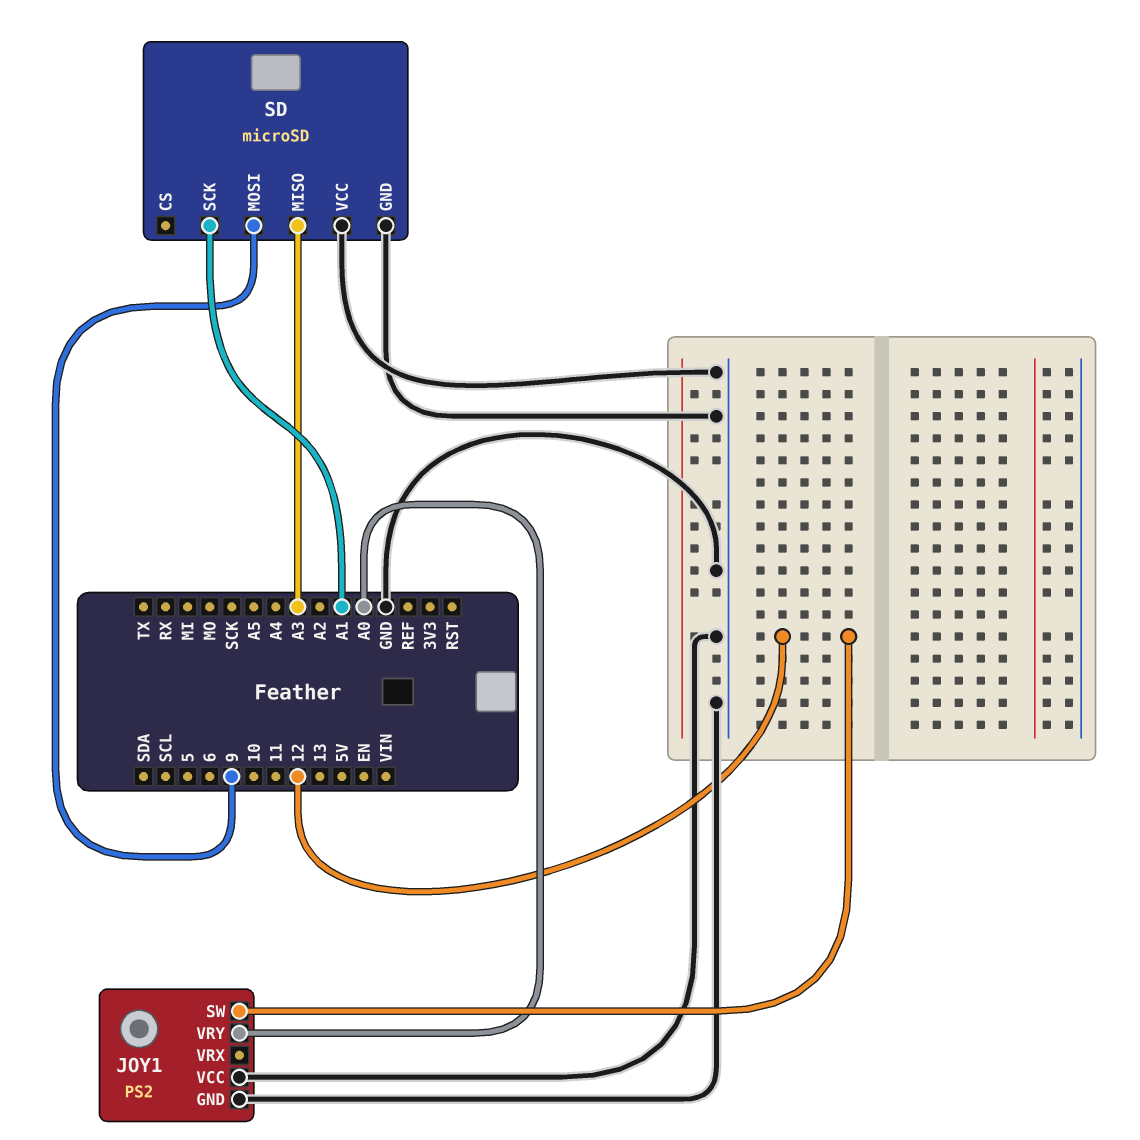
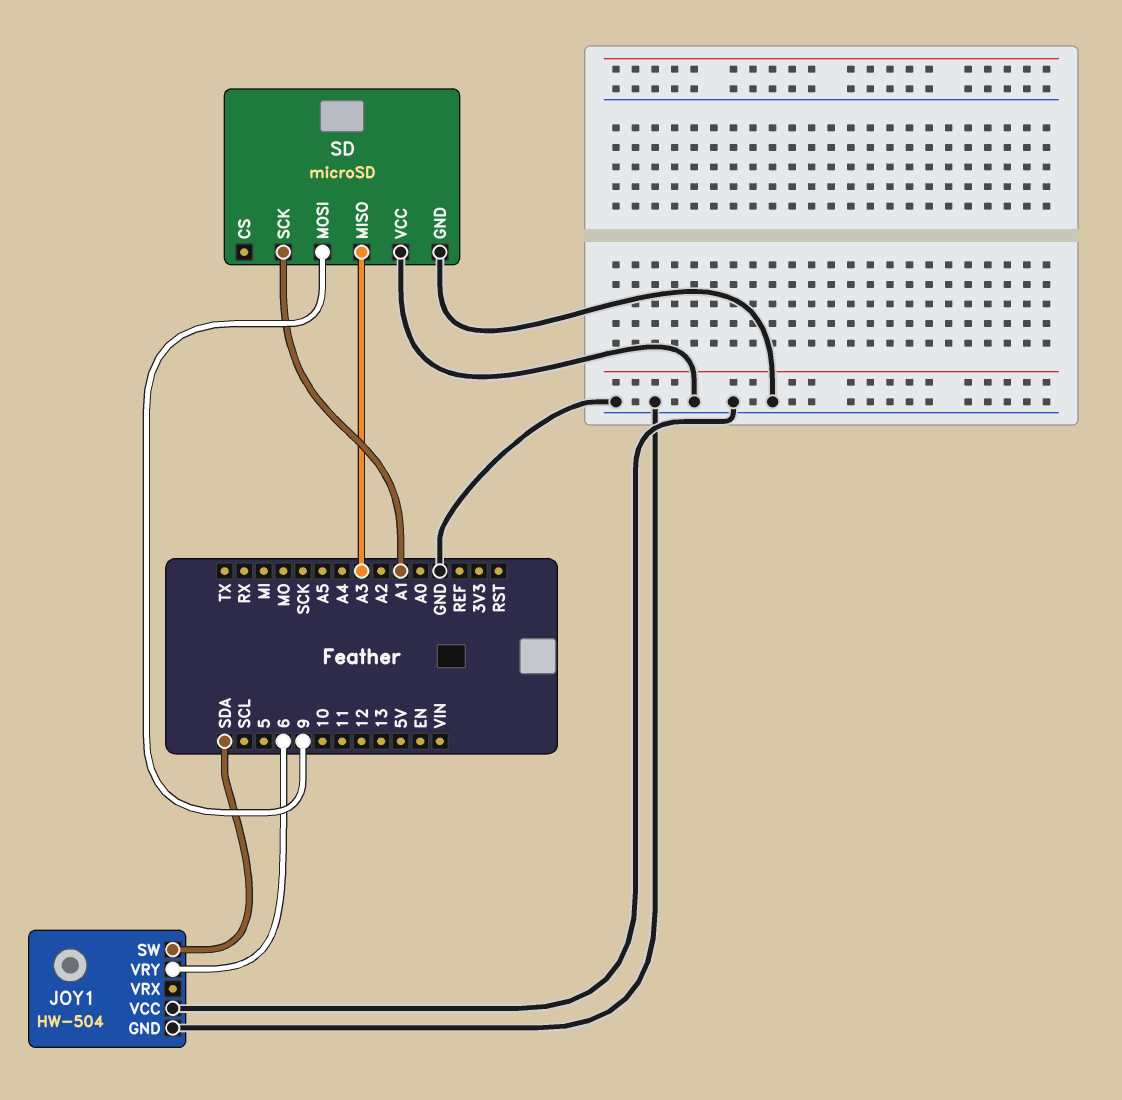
JOY1: PS2 -> HW-504
JOY1 pin SW: 12 -> SDA
JOY1 pin VRY: A0 -> 6

